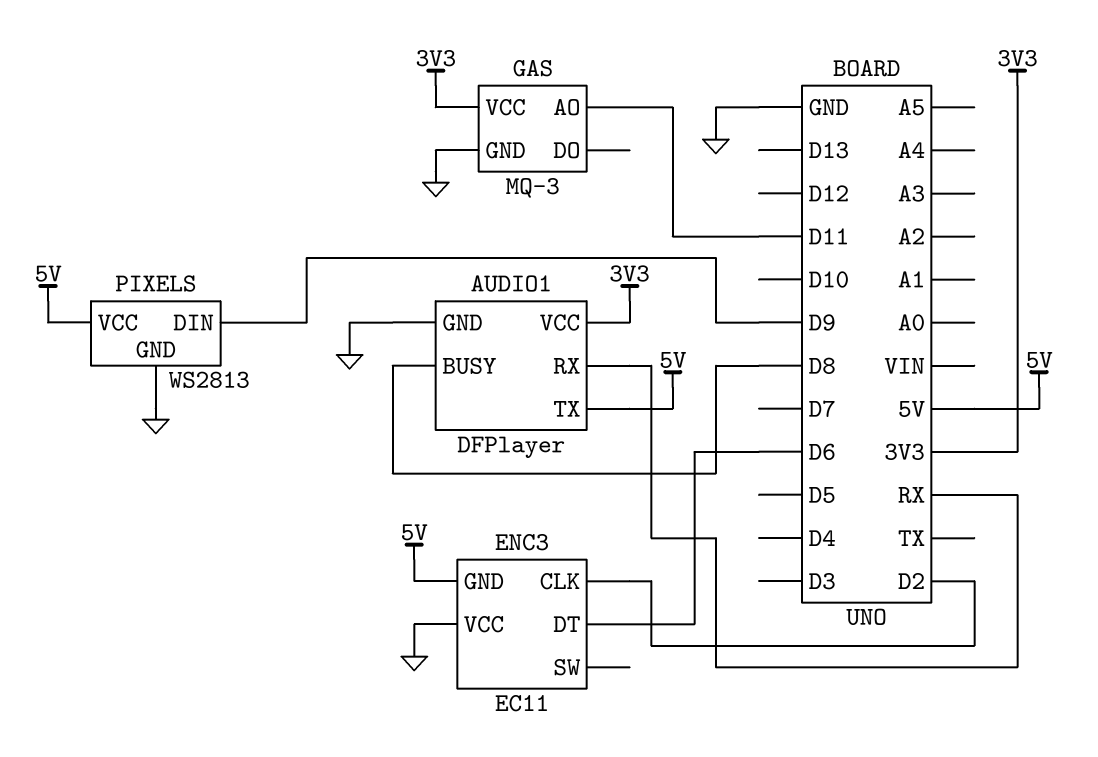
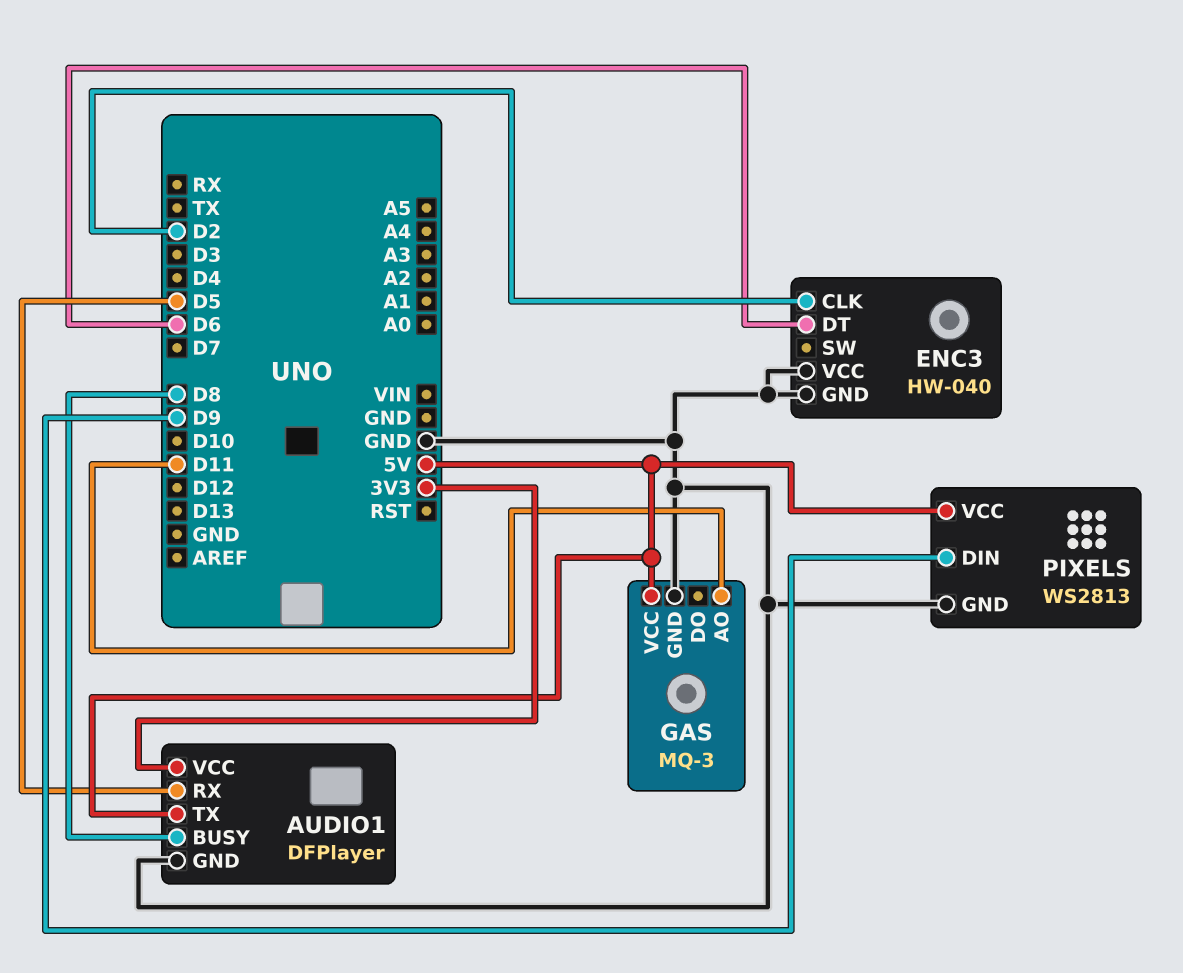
AUDIO1 pin RX: RX -> D5
ENC3: EC11 -> HW-040
ENC3 pin GND: 5V -> GND
GAS pin VCC: 3V3 -> 5V

